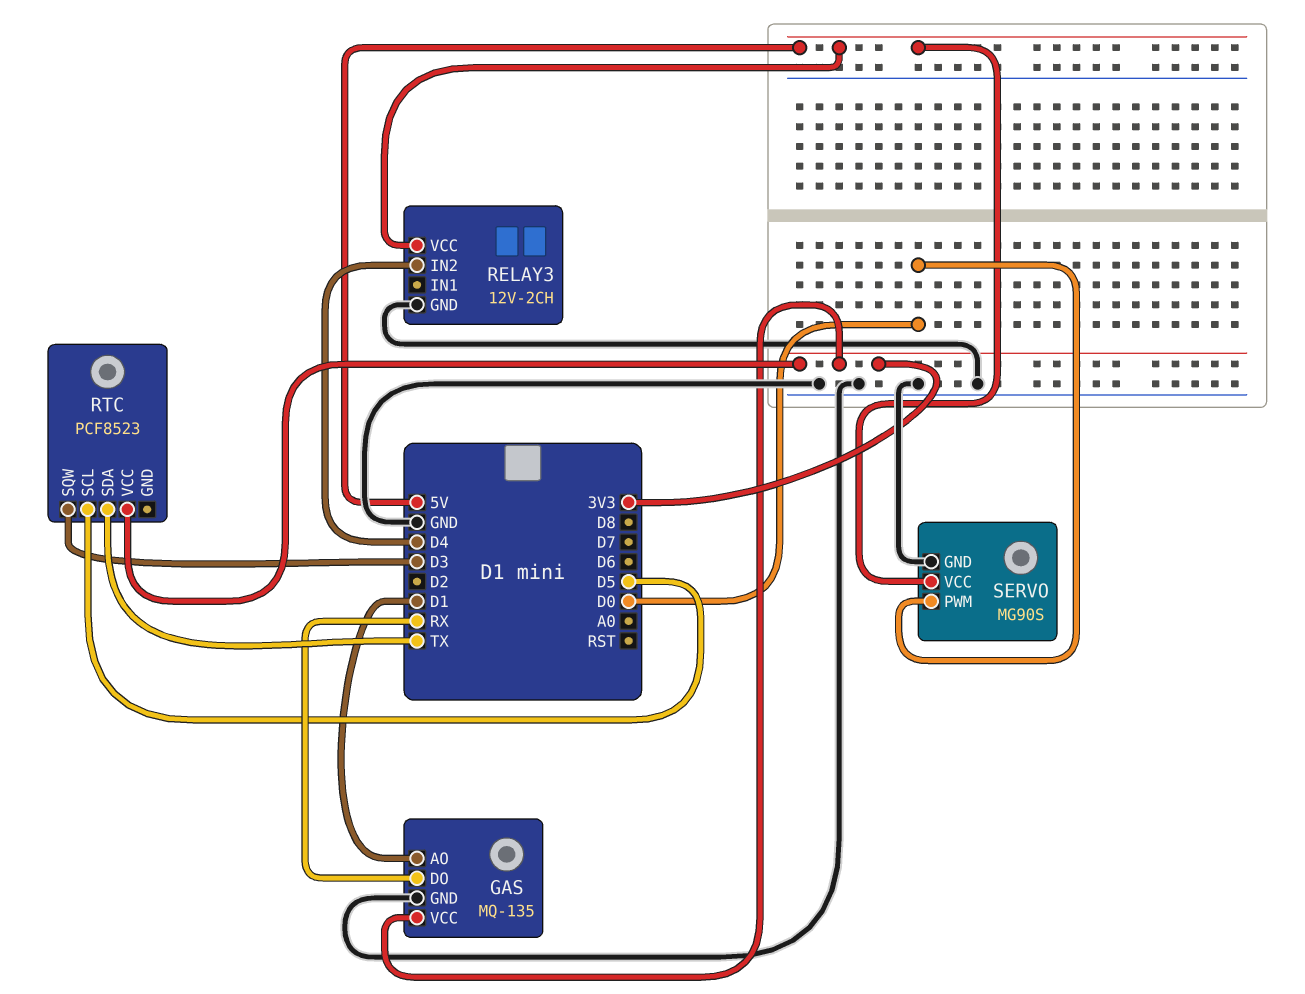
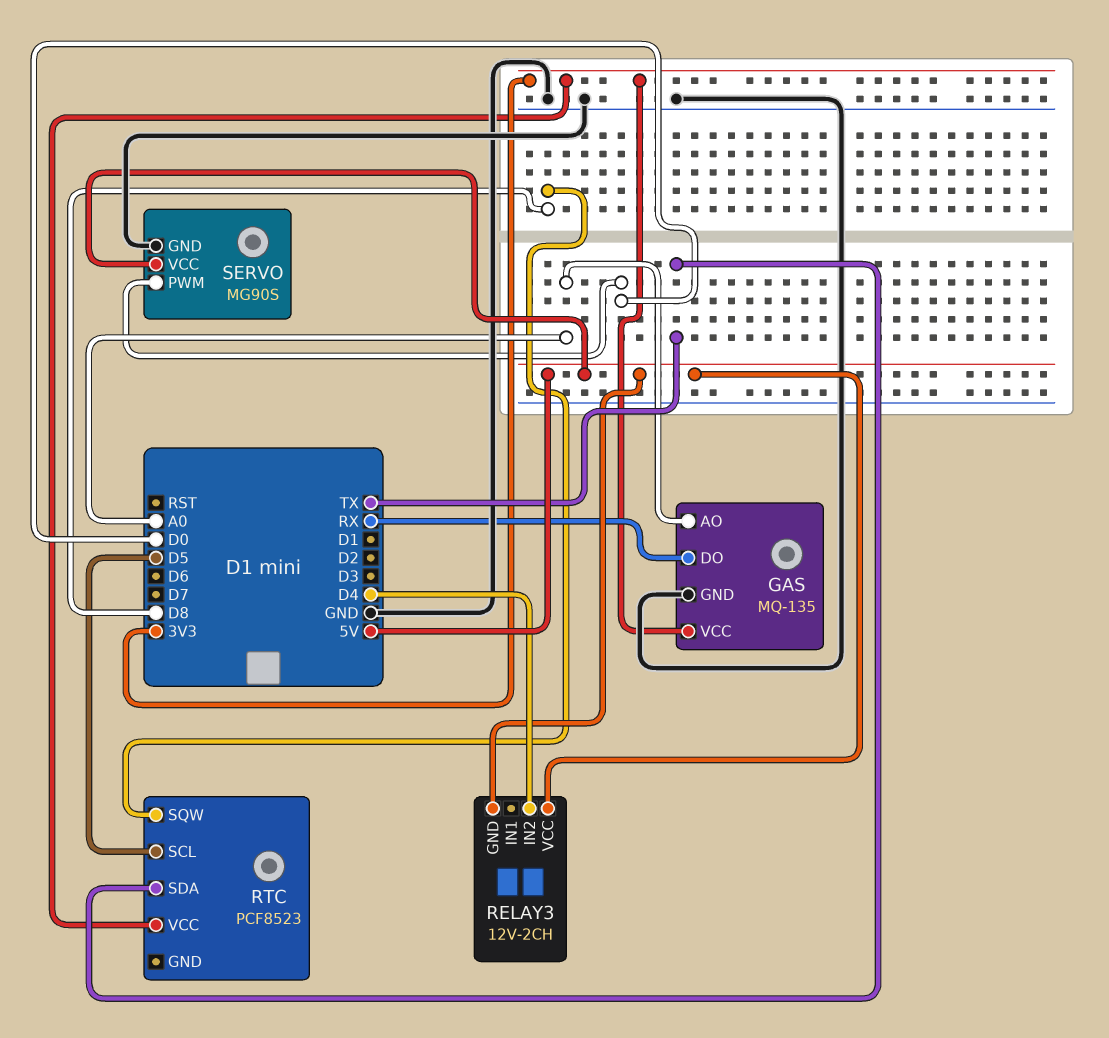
GAS pin AO: D1 -> A0
RELAY3 pin GND: GND -> 5V
RTC pin SQW: D3 -> D8

